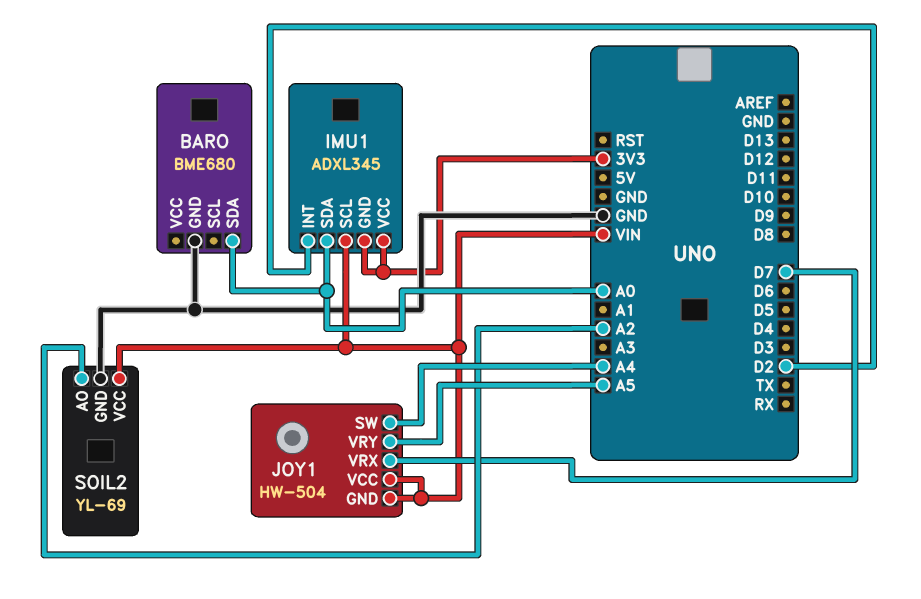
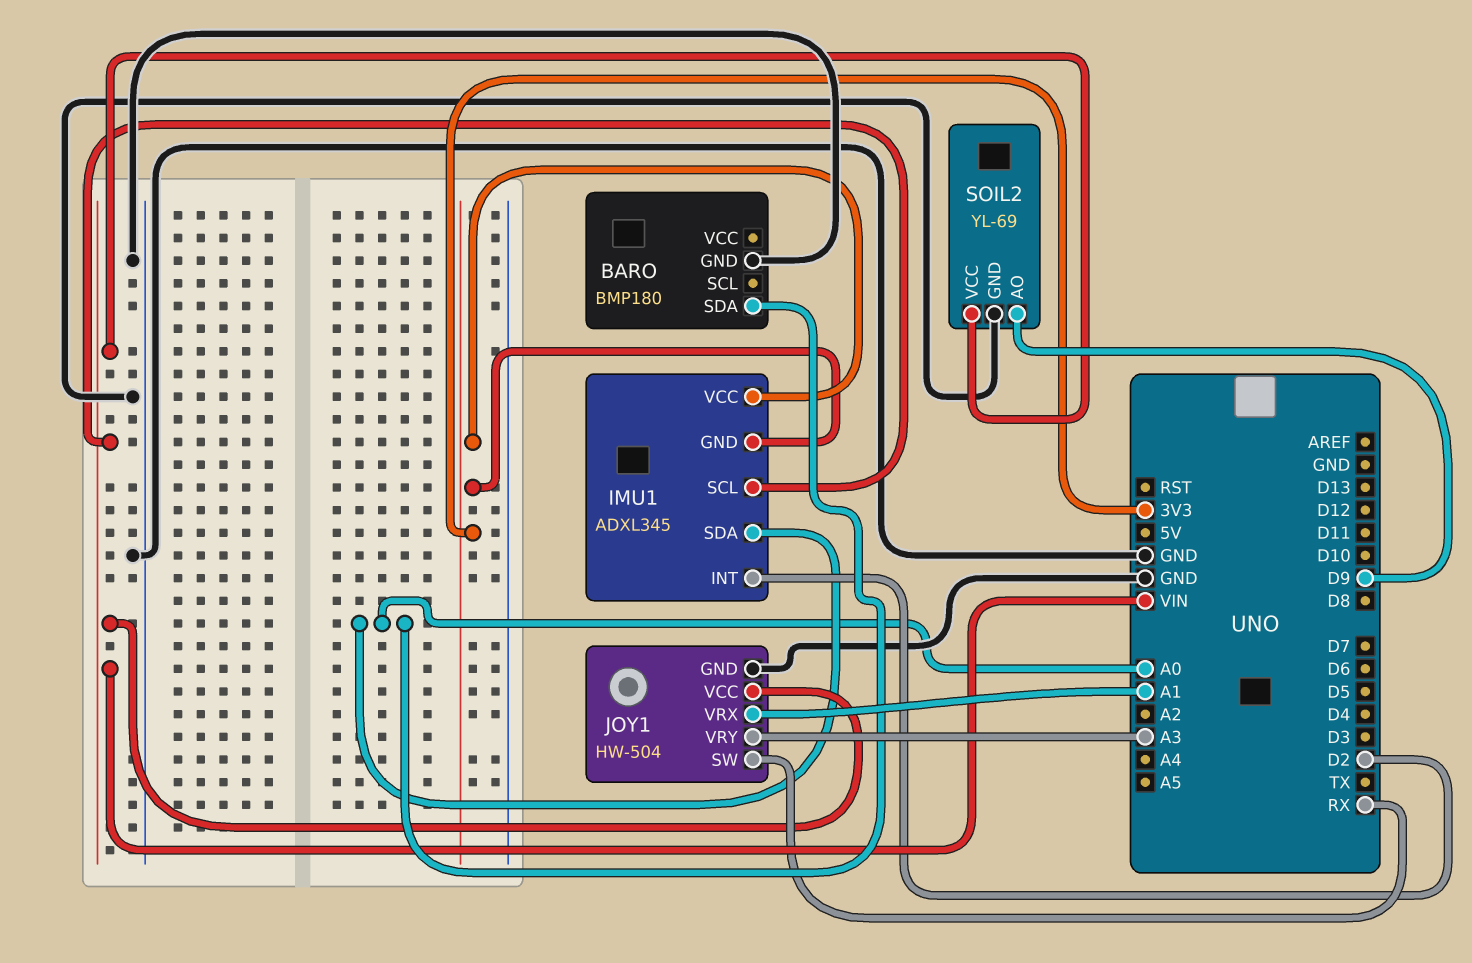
BARO: BME680 -> BMP180
JOY1 pin GND: VIN -> GND
JOY1 pin SW: A4 -> RX
JOY1 pin VRX: D7 -> A1
JOY1 pin VRY: A5 -> A3
SOIL2 pin AO: A2 -> D9

